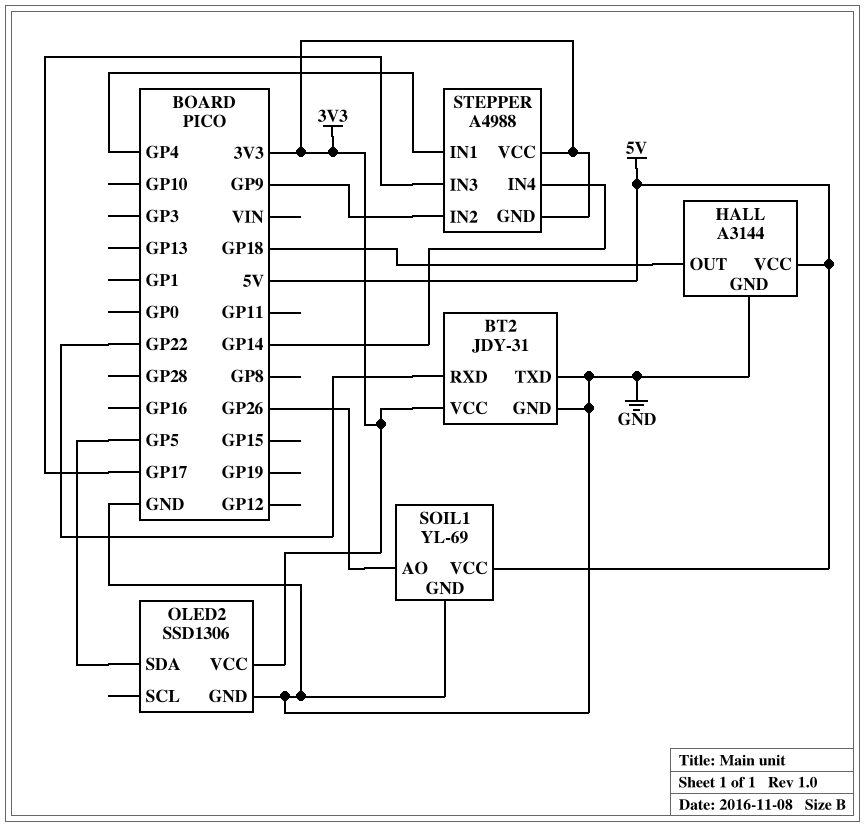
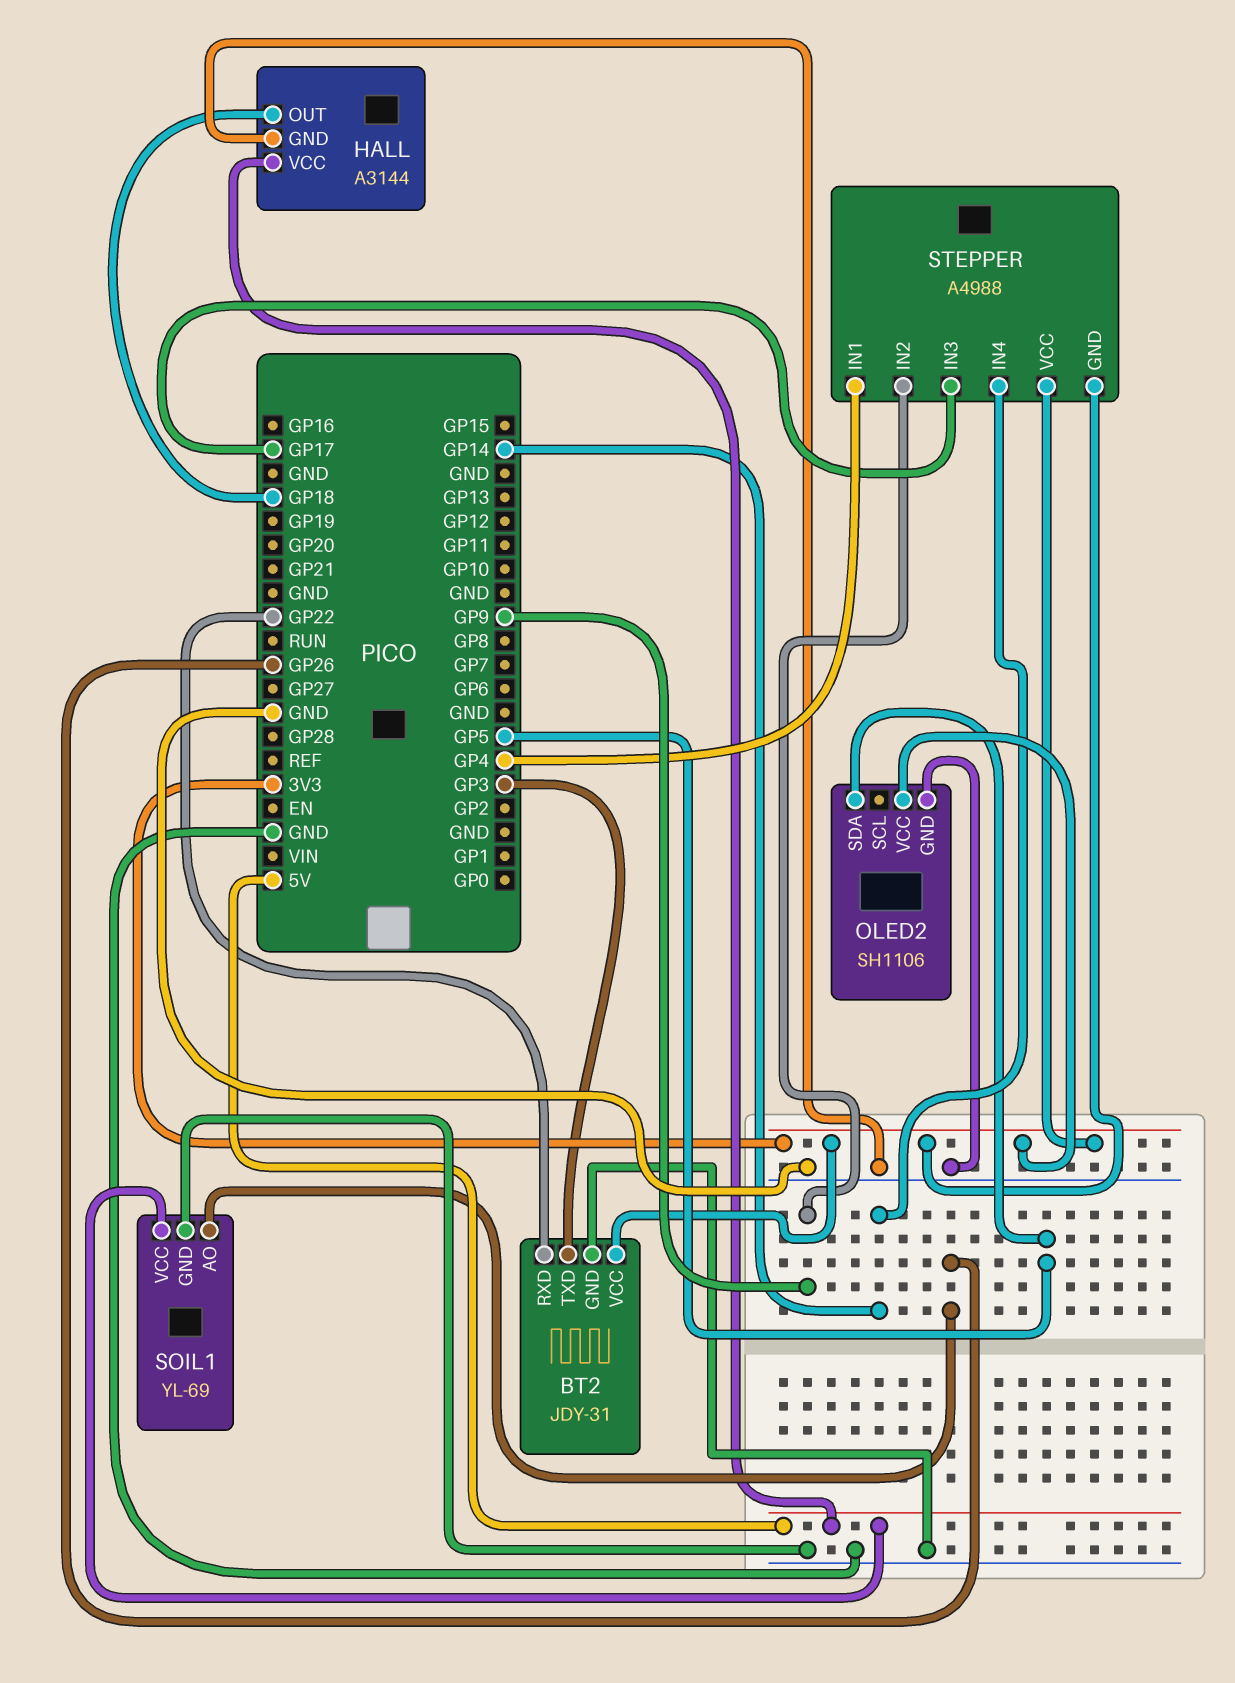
BT2 pin TXD: GND -> GP3
OLED2: SSD1306 -> SH1106

